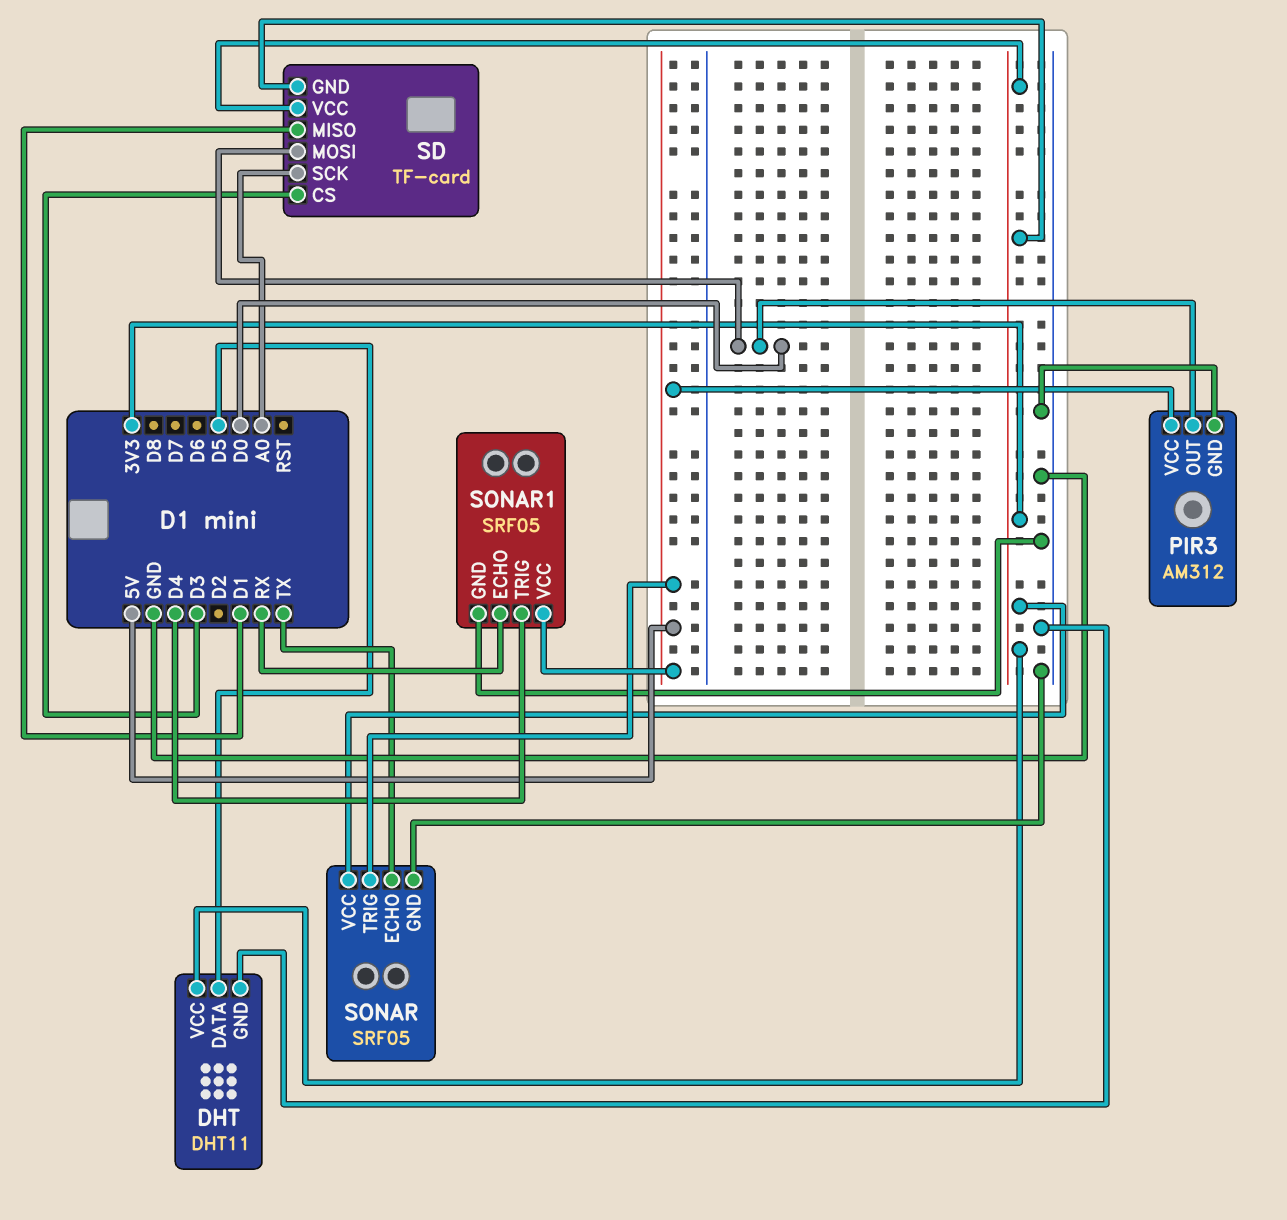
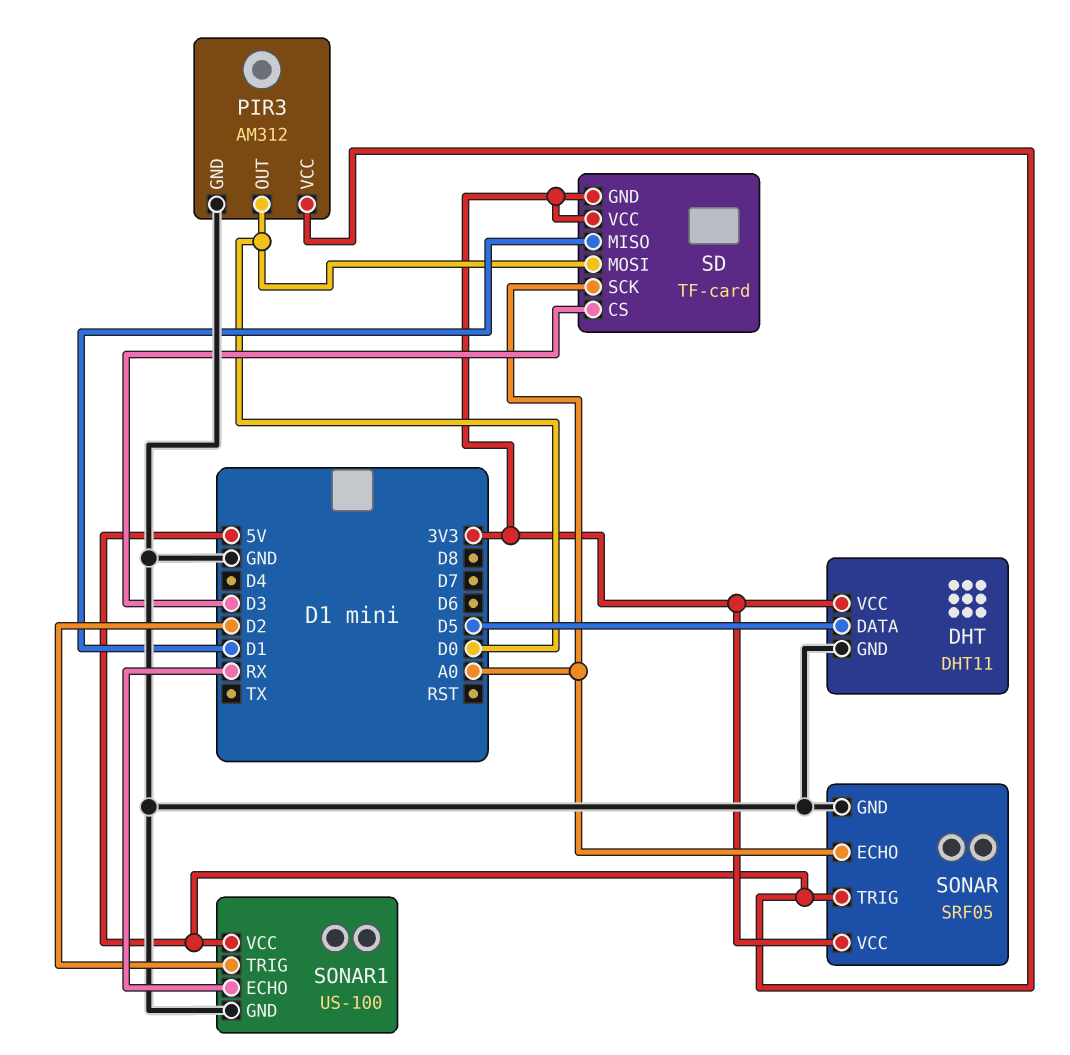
SONAR pin ECHO: TX -> A0
SONAR1: SRF05 -> US-100
SONAR1 pin TRIG: D4 -> D2

